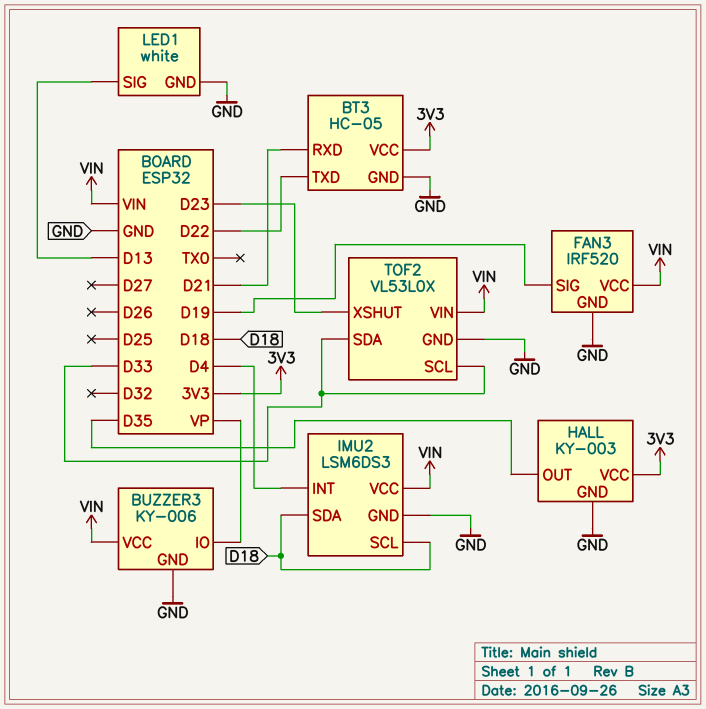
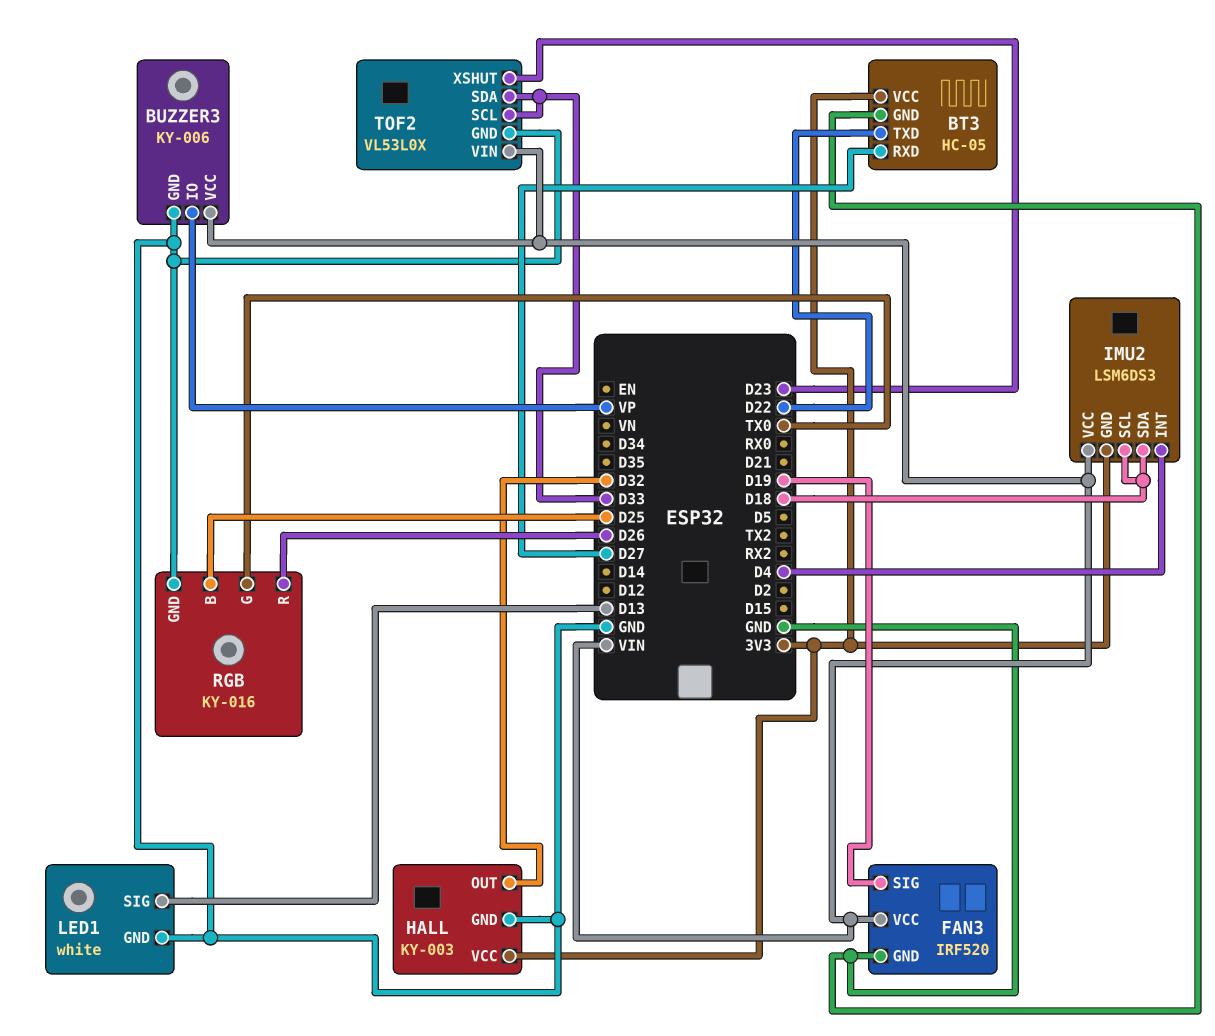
BT3 pin RXD: D21 -> D27
HALL pin OUT: D35 -> D32
IMU2 pin GND: GND -> 3V3
RGB: none -> KY-016
RGB pin B: none -> D25
RGB pin G: none -> TX0
RGB pin GND: none -> GND
RGB pin R: none -> D26

